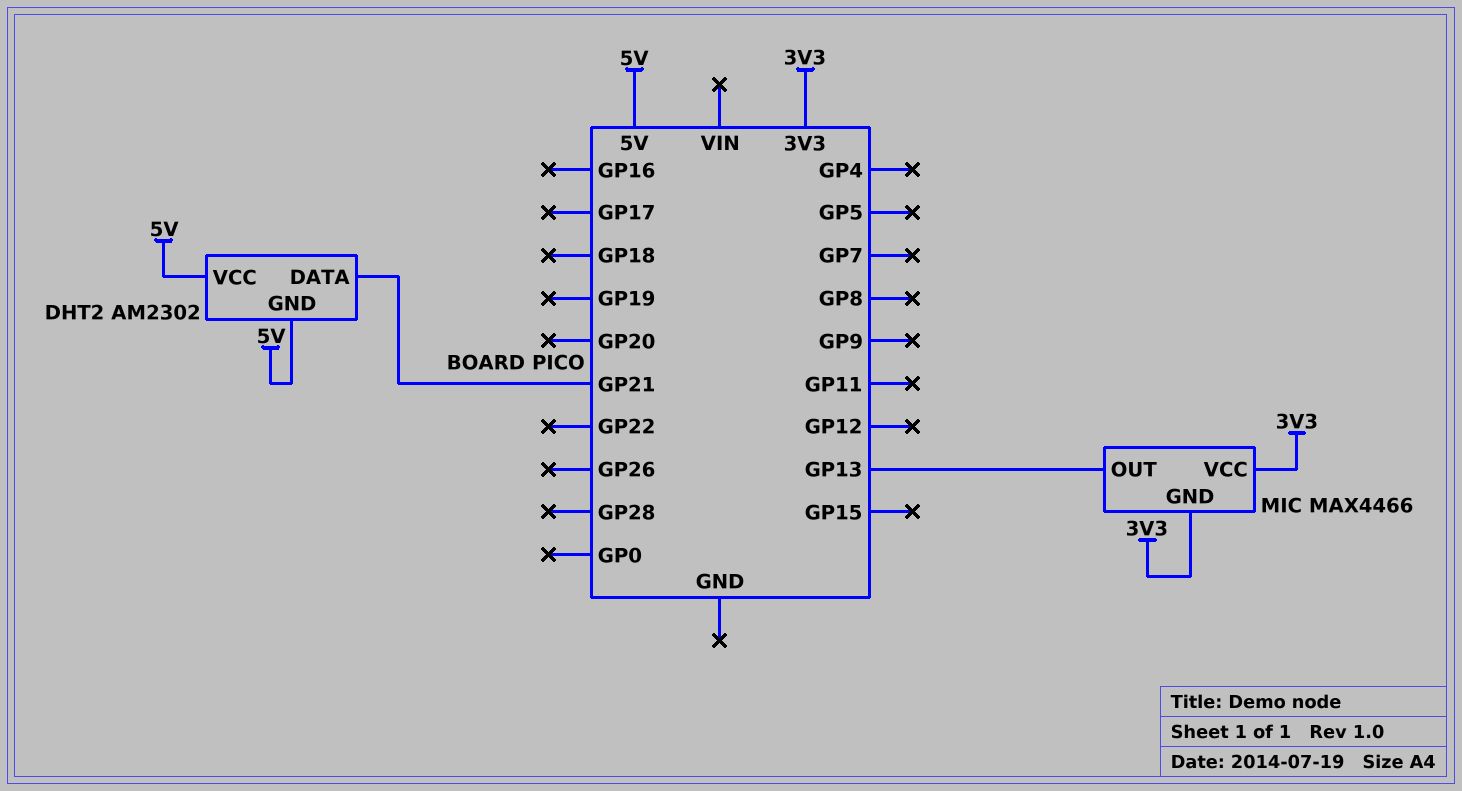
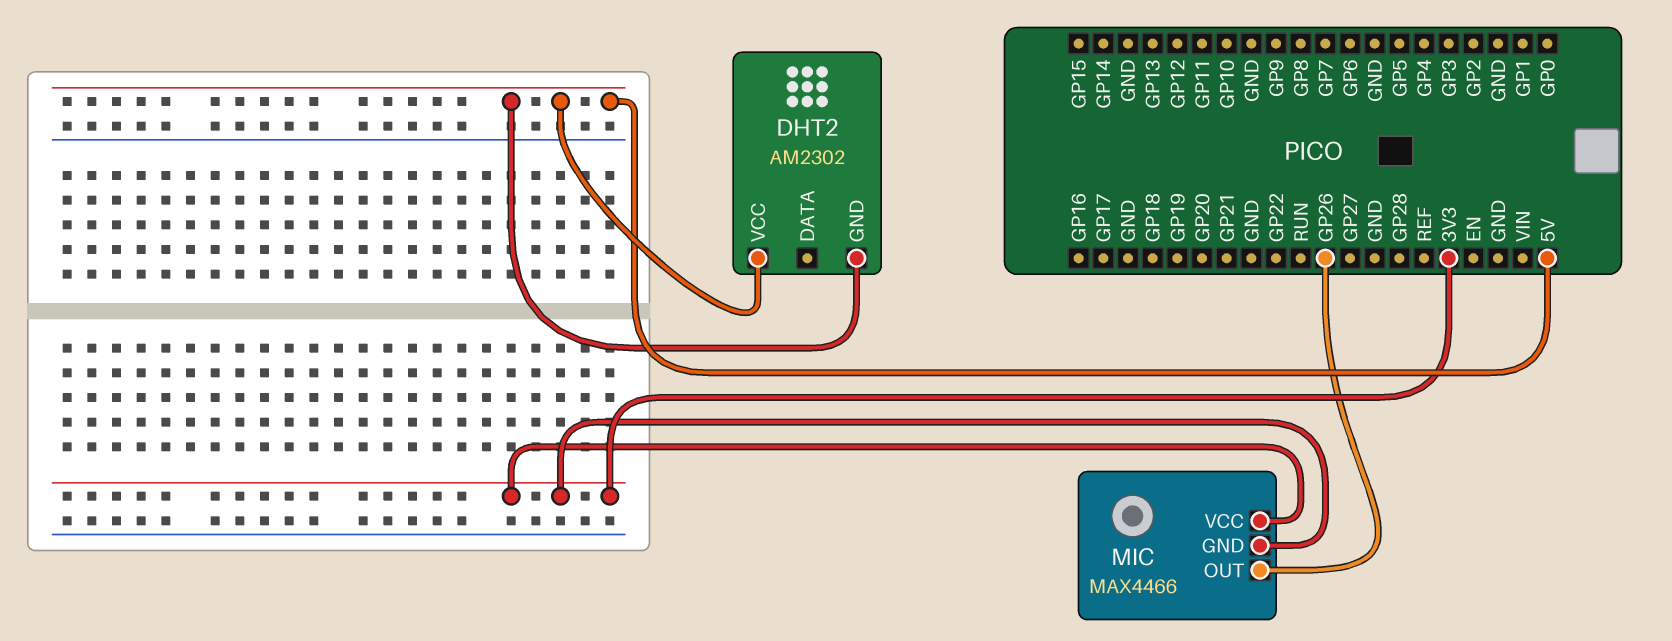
DHT2 pin DATA: GP21 -> none
MIC pin OUT: GP13 -> GP26

